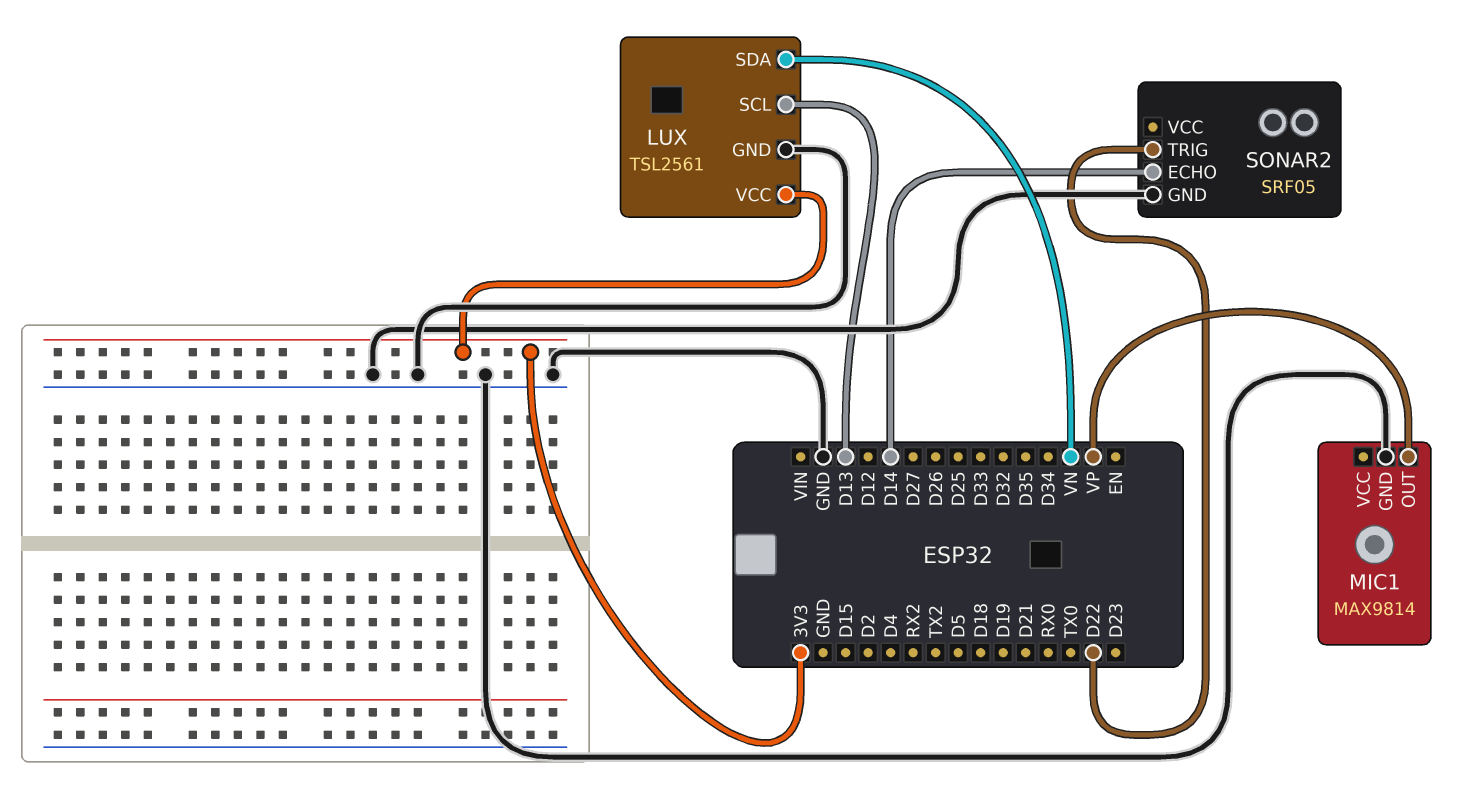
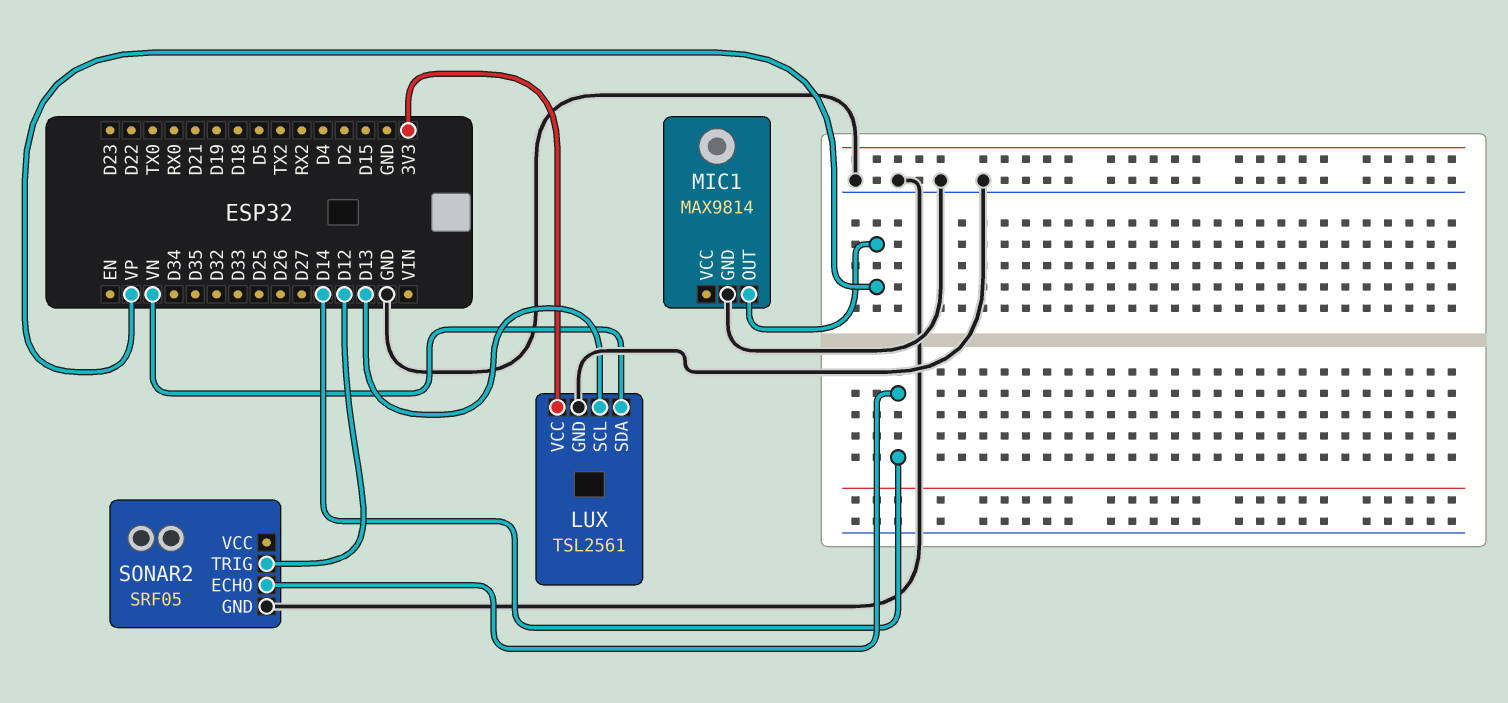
SONAR2 pin TRIG: D22 -> D12

